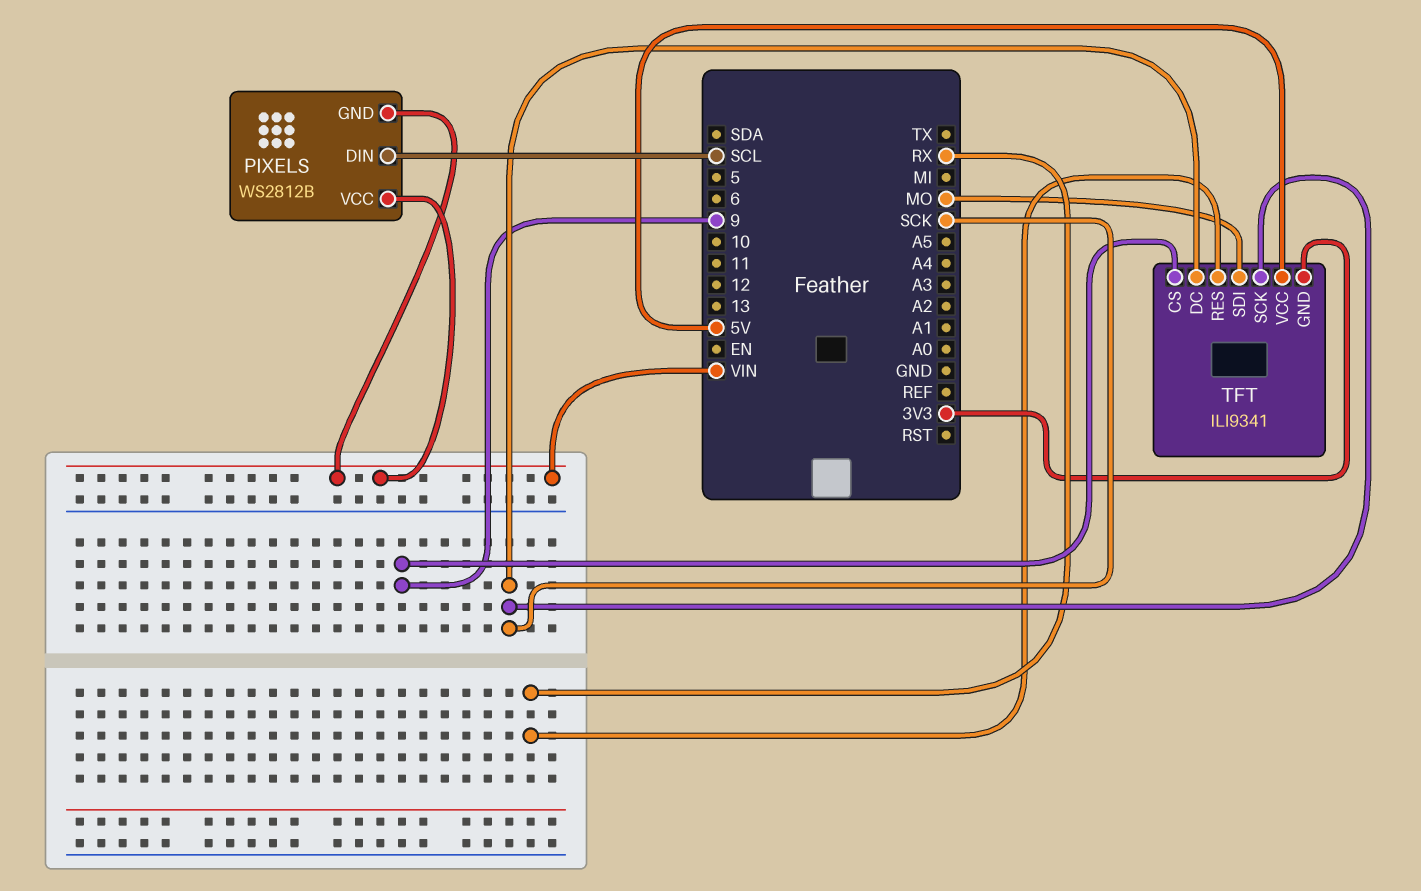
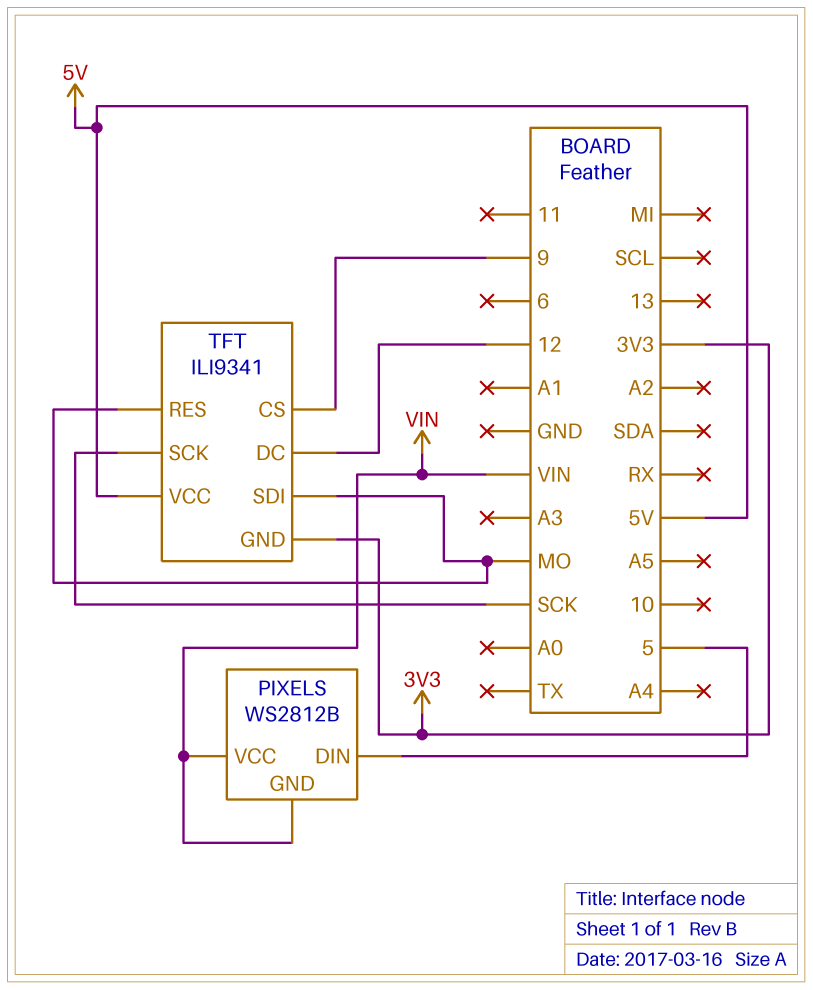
PIXELS pin DIN: SCL -> 5
TFT pin DC: SCK -> 12
TFT pin RES: RX -> MO

